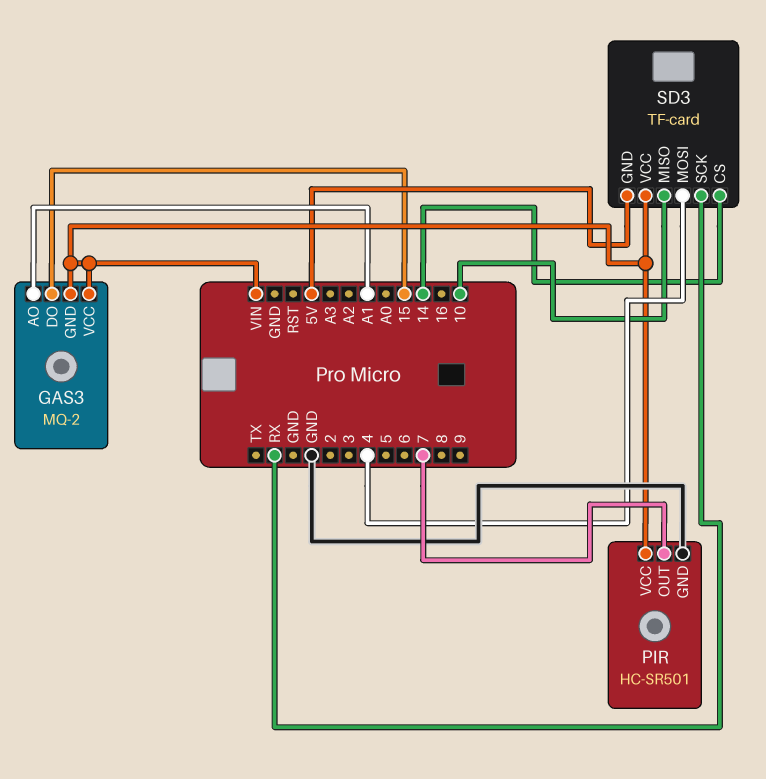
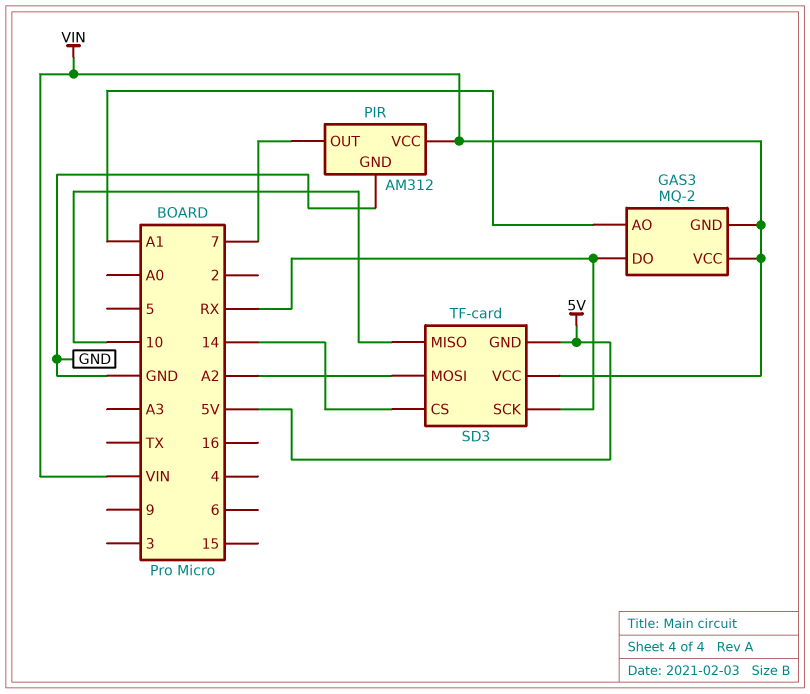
GAS3 pin DO: 15 -> RX
PIR: HC-SR501 -> AM312
SD3 pin MOSI: 4 -> A2

